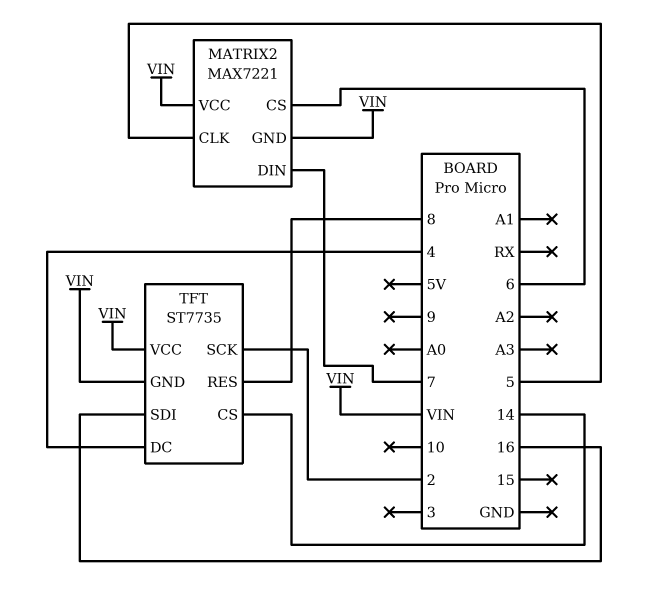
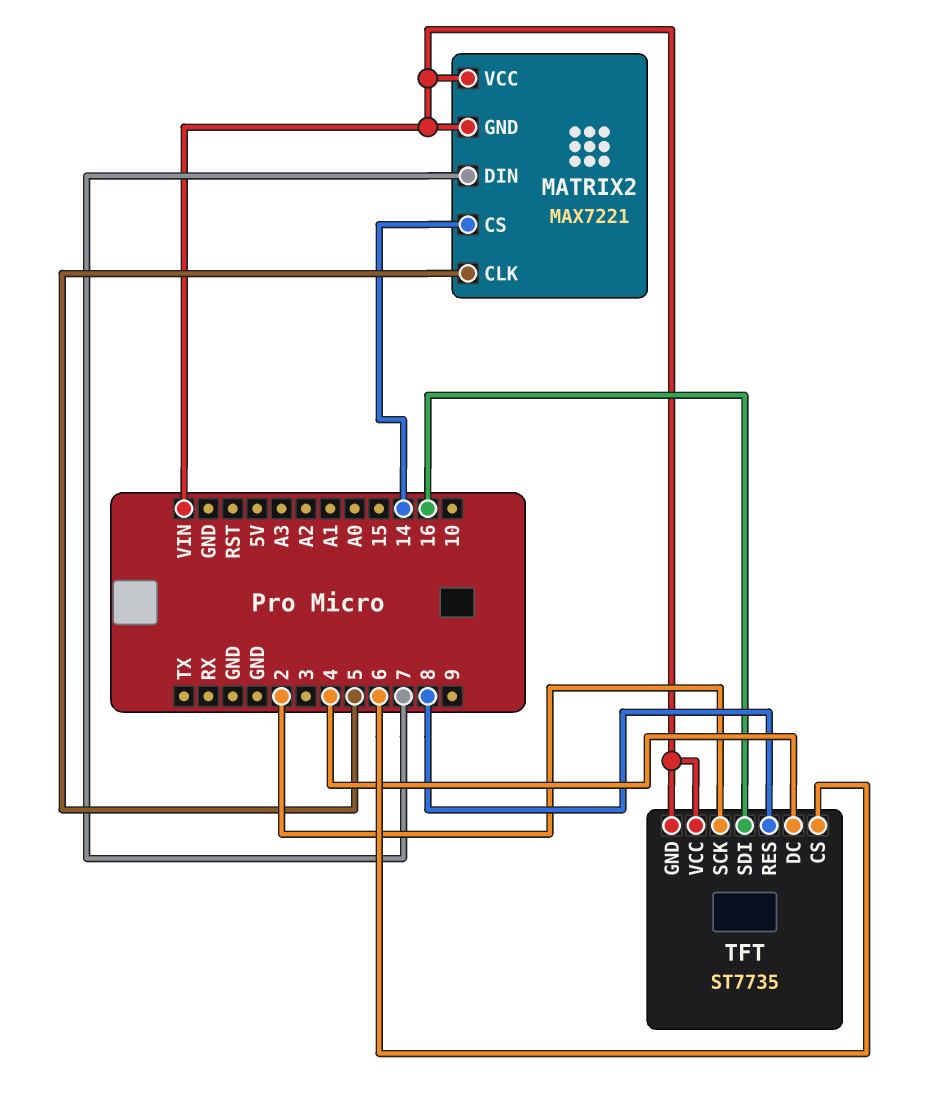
MATRIX2 pin CS: 6 -> 14
TFT pin CS: 14 -> 6

